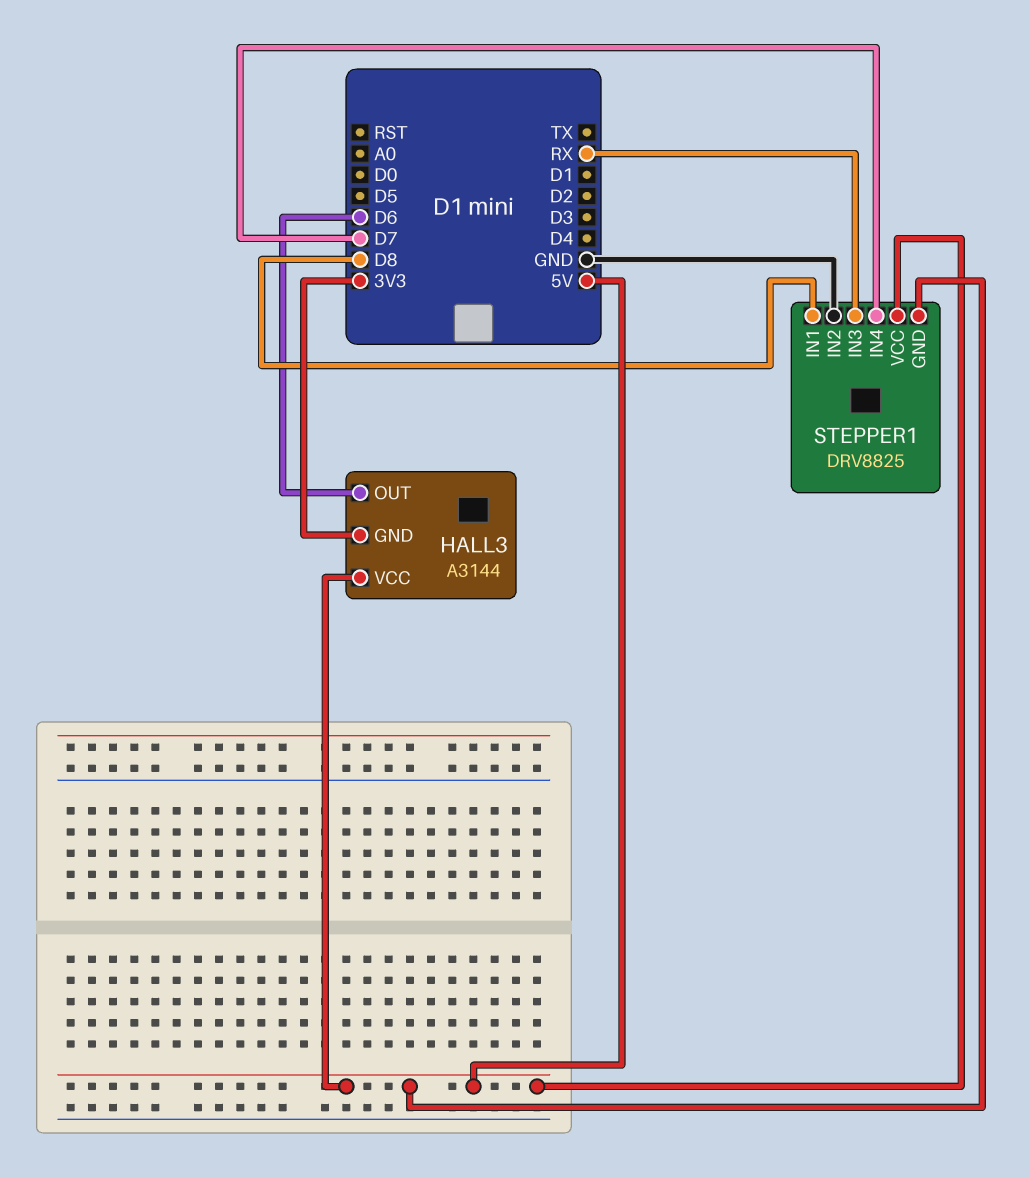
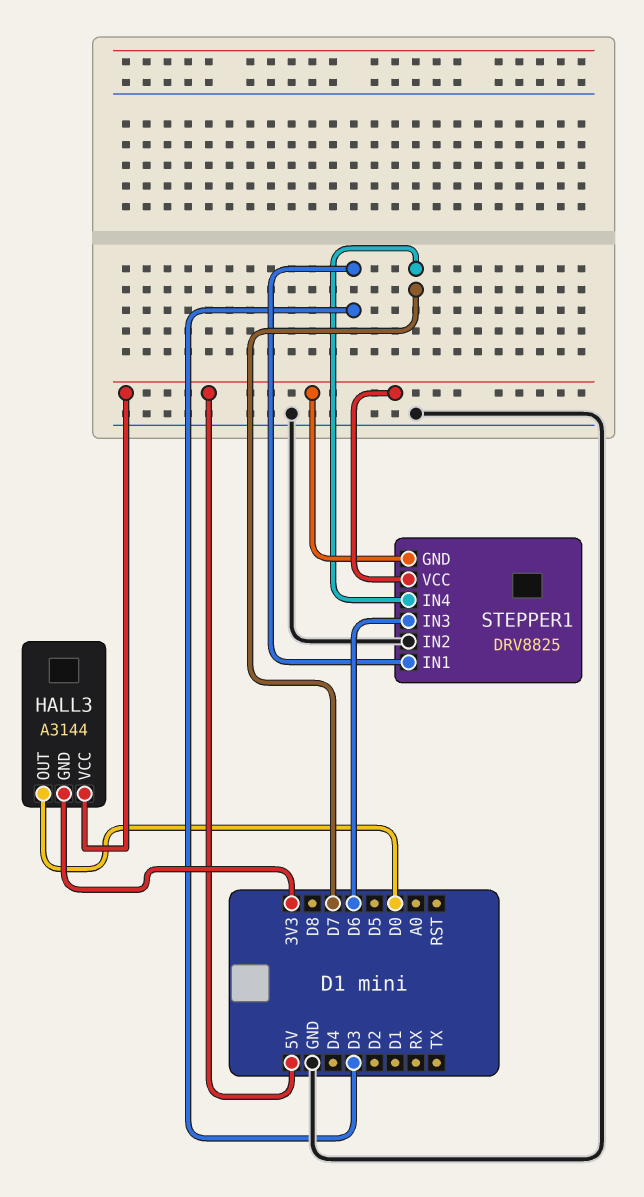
HALL3 pin OUT: D6 -> D0
STEPPER1 pin IN1: D8 -> D3
STEPPER1 pin IN3: RX -> D6

